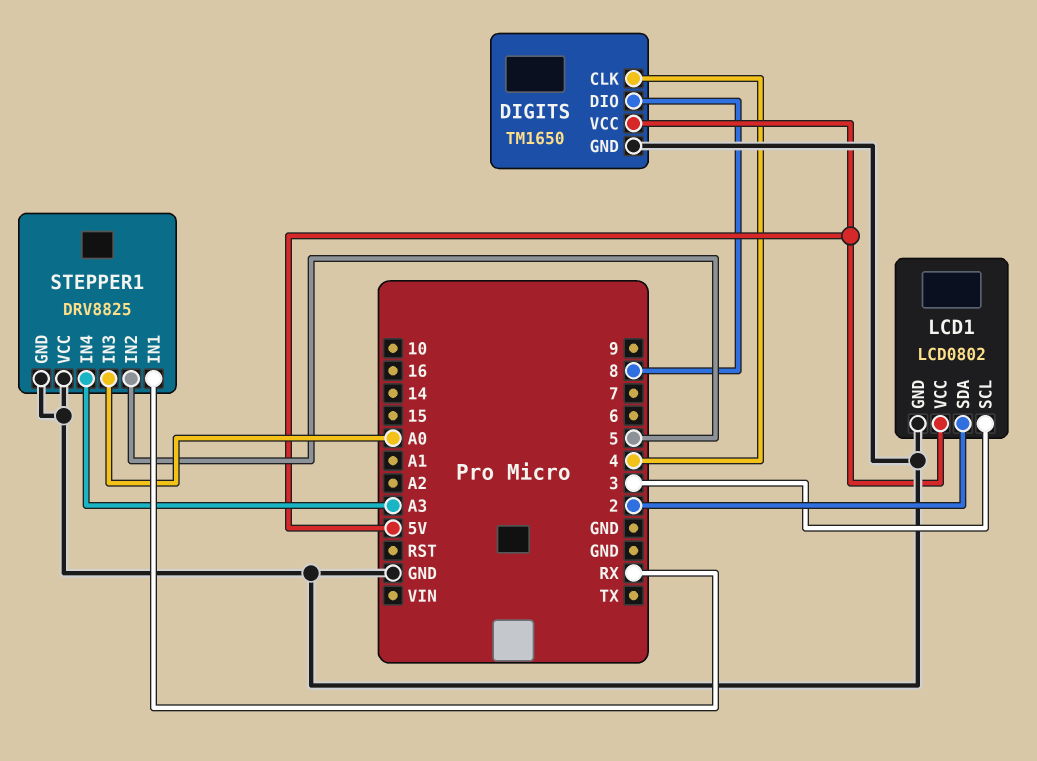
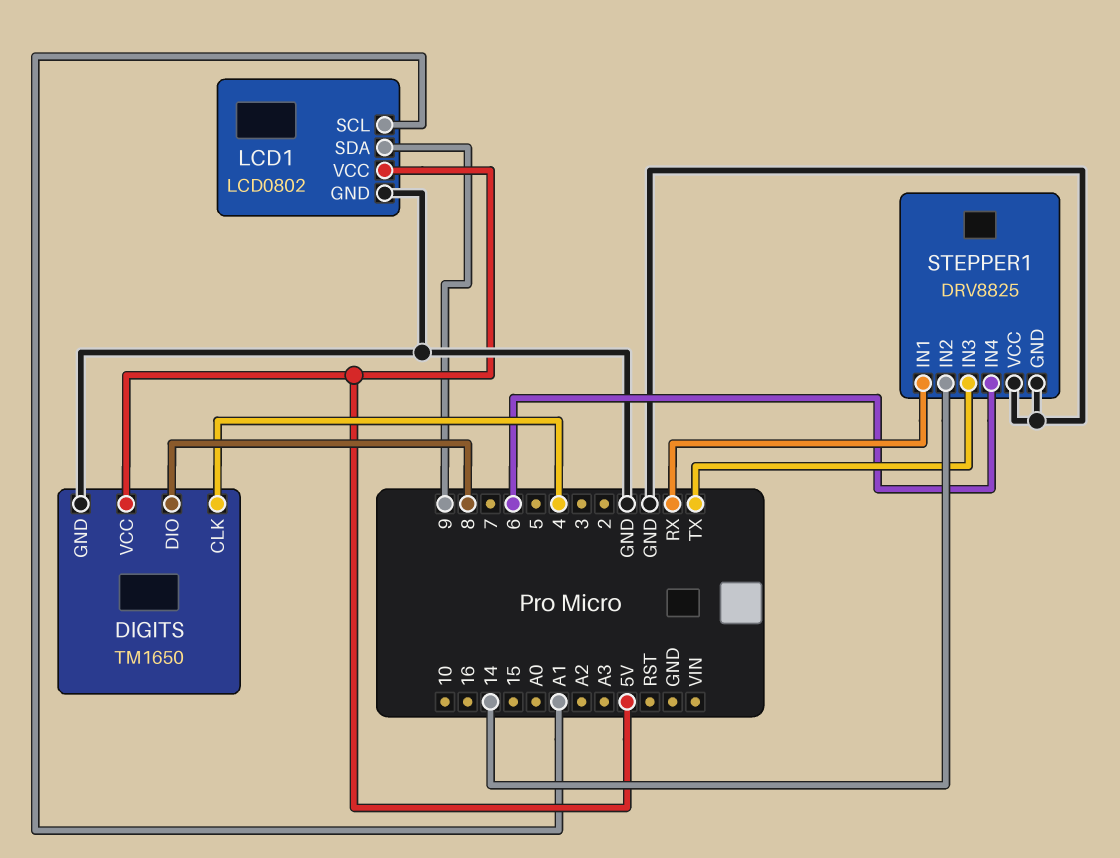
LCD1 pin SCL: 3 -> A1
LCD1 pin SDA: 2 -> 9
STEPPER1 pin IN2: 5 -> 14
STEPPER1 pin IN3: A0 -> TX
STEPPER1 pin IN4: A3 -> 6

